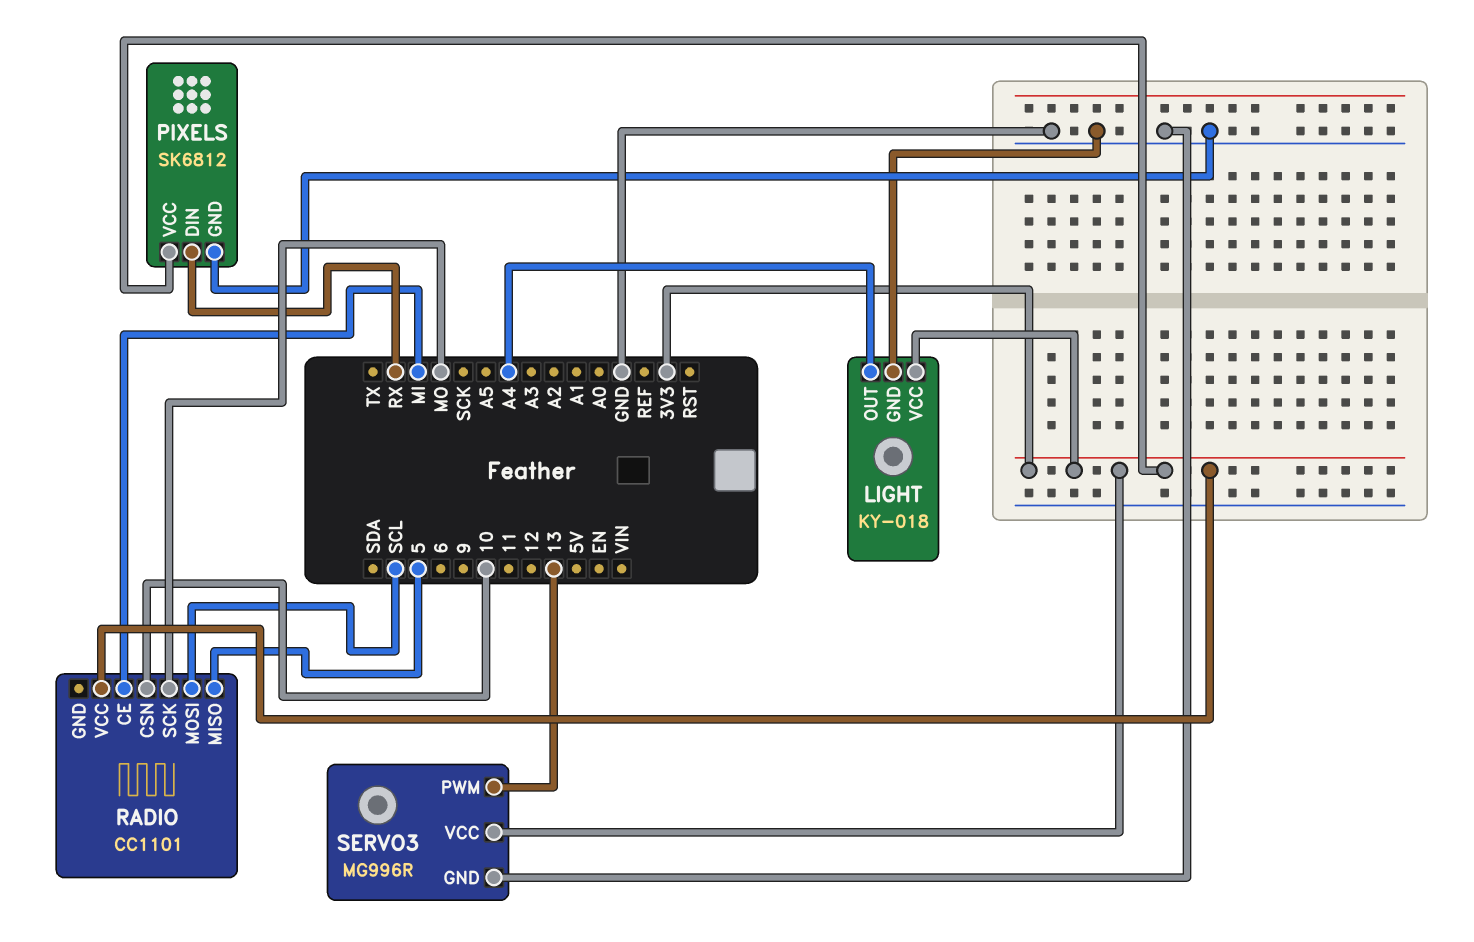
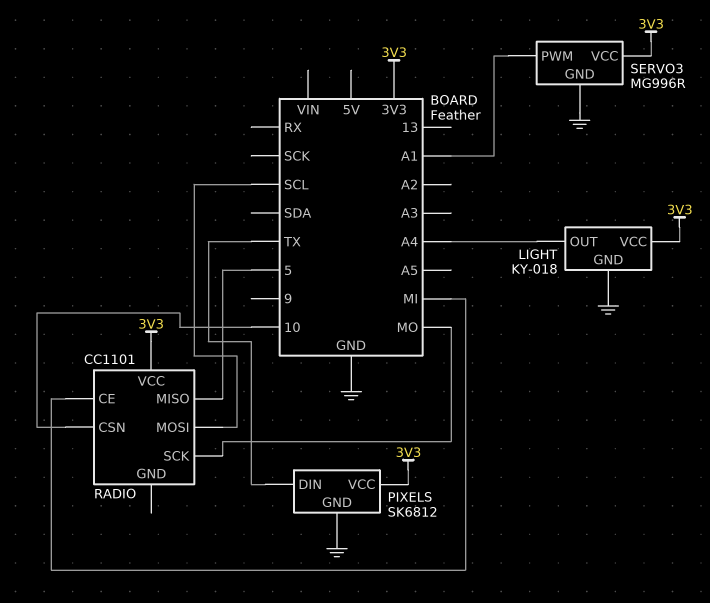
PIXELS pin DIN: RX -> TX
SERVO3 pin PWM: 13 -> A1

